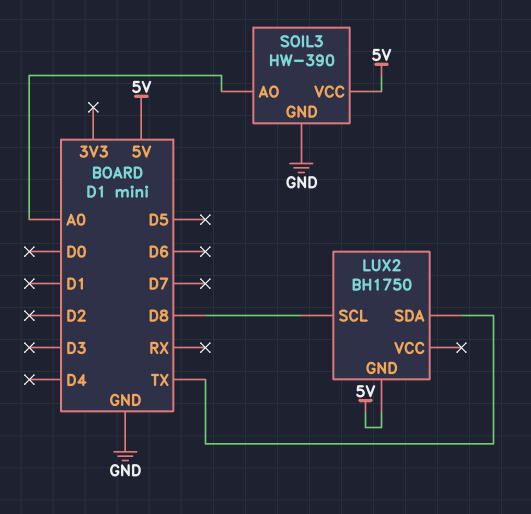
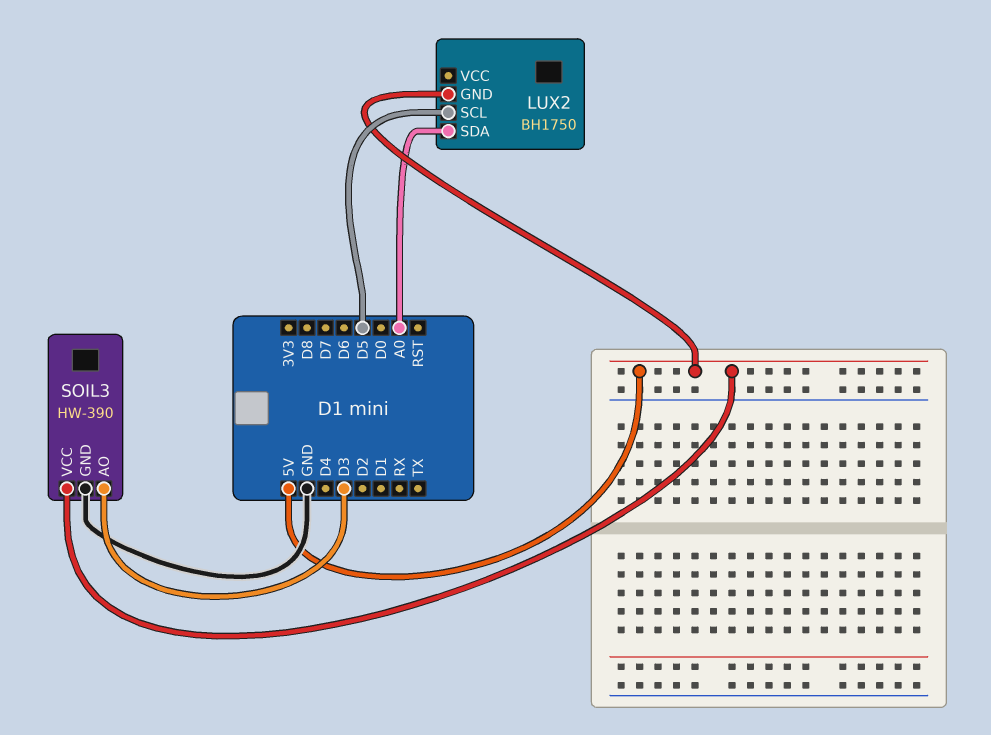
LUX2 pin SCL: D8 -> D5
LUX2 pin SDA: TX -> A0
SOIL3 pin AO: A0 -> D3

